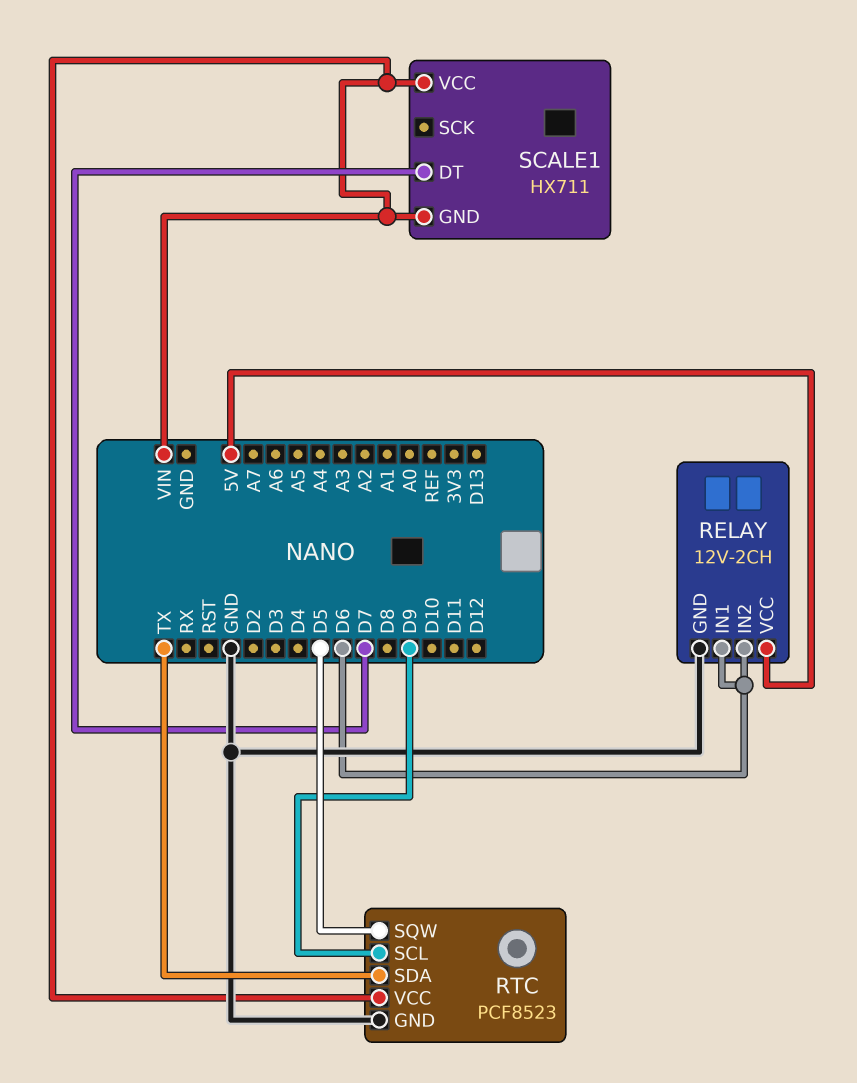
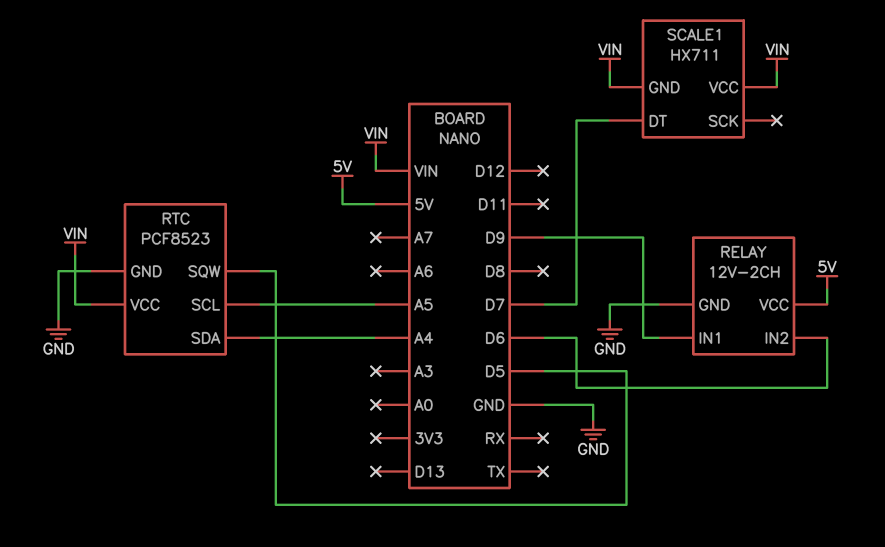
RELAY pin IN1: D6 -> D9
RTC pin SCL: D9 -> A5
RTC pin SDA: TX -> A4

